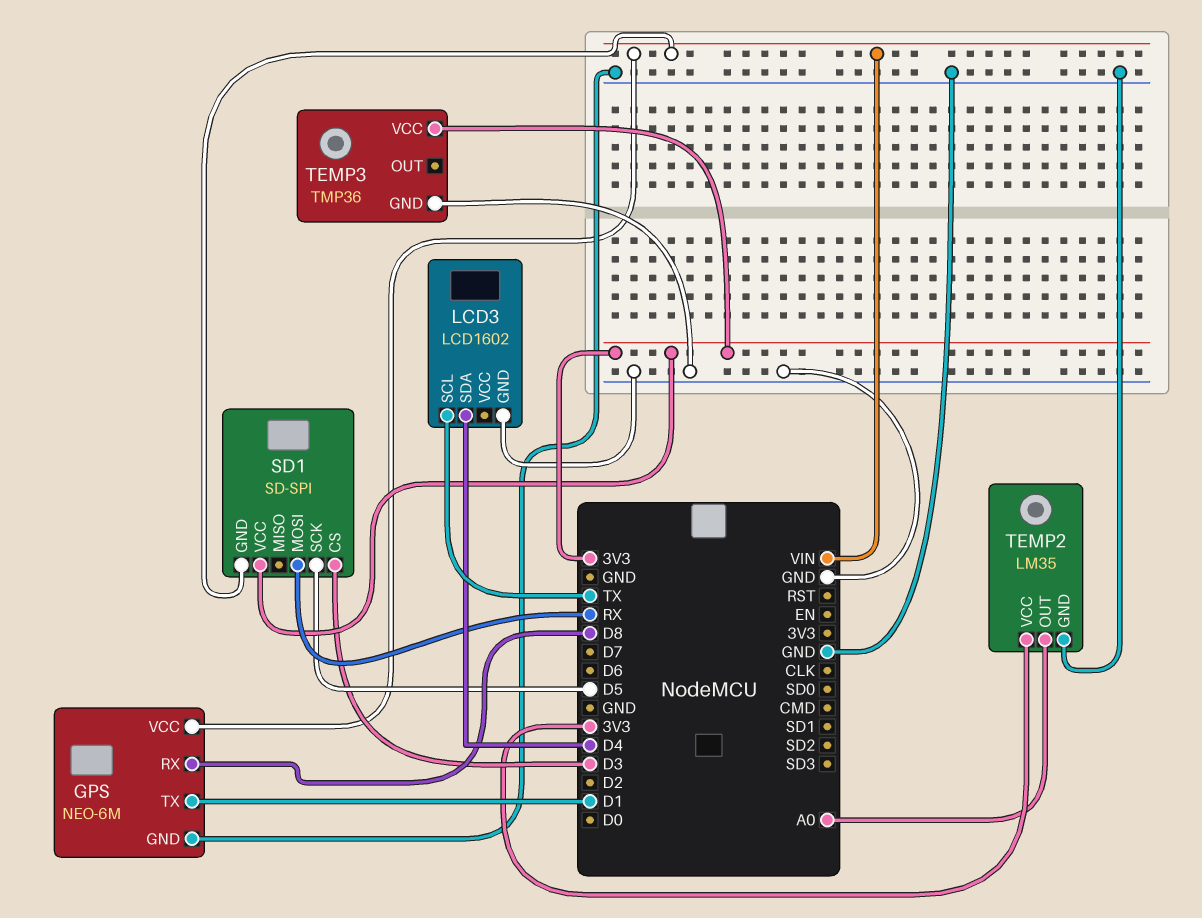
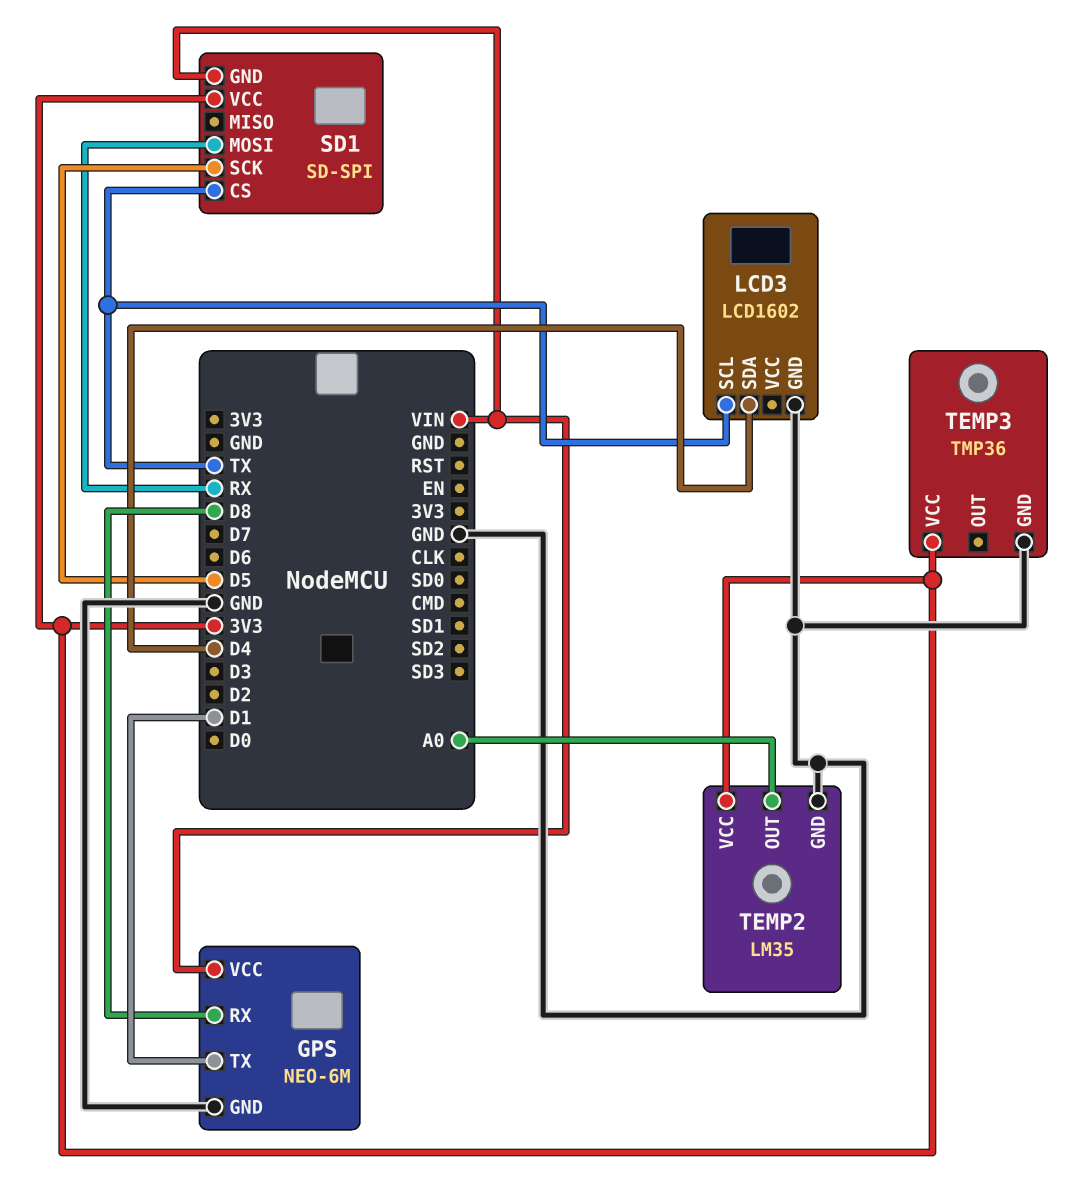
SD1 pin CS: D3 -> TX

